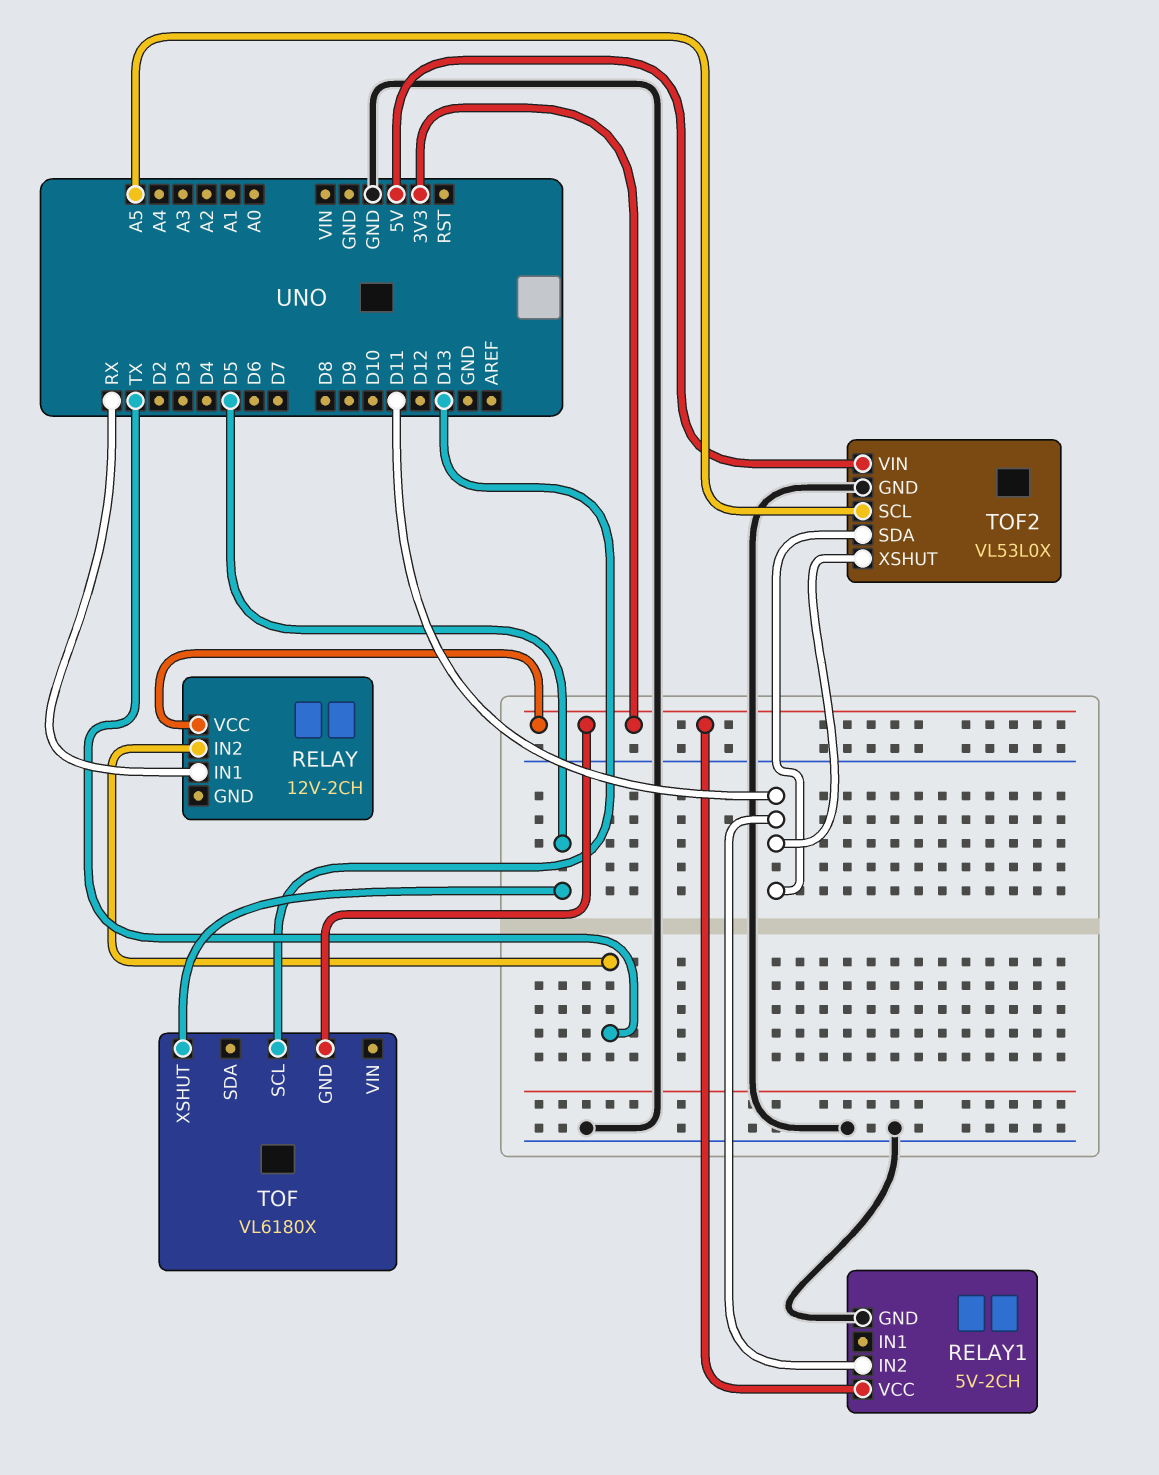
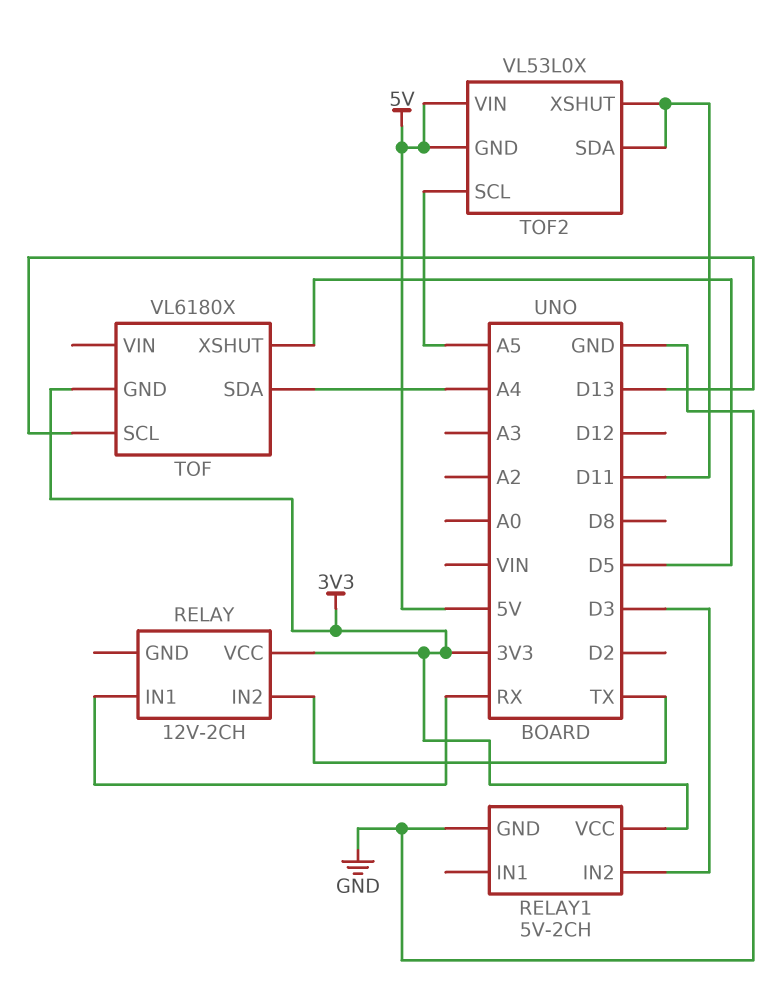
RELAY1 pin IN2: D11 -> D3
TOF pin SDA: none -> A4
TOF2 pin GND: GND -> 5V

